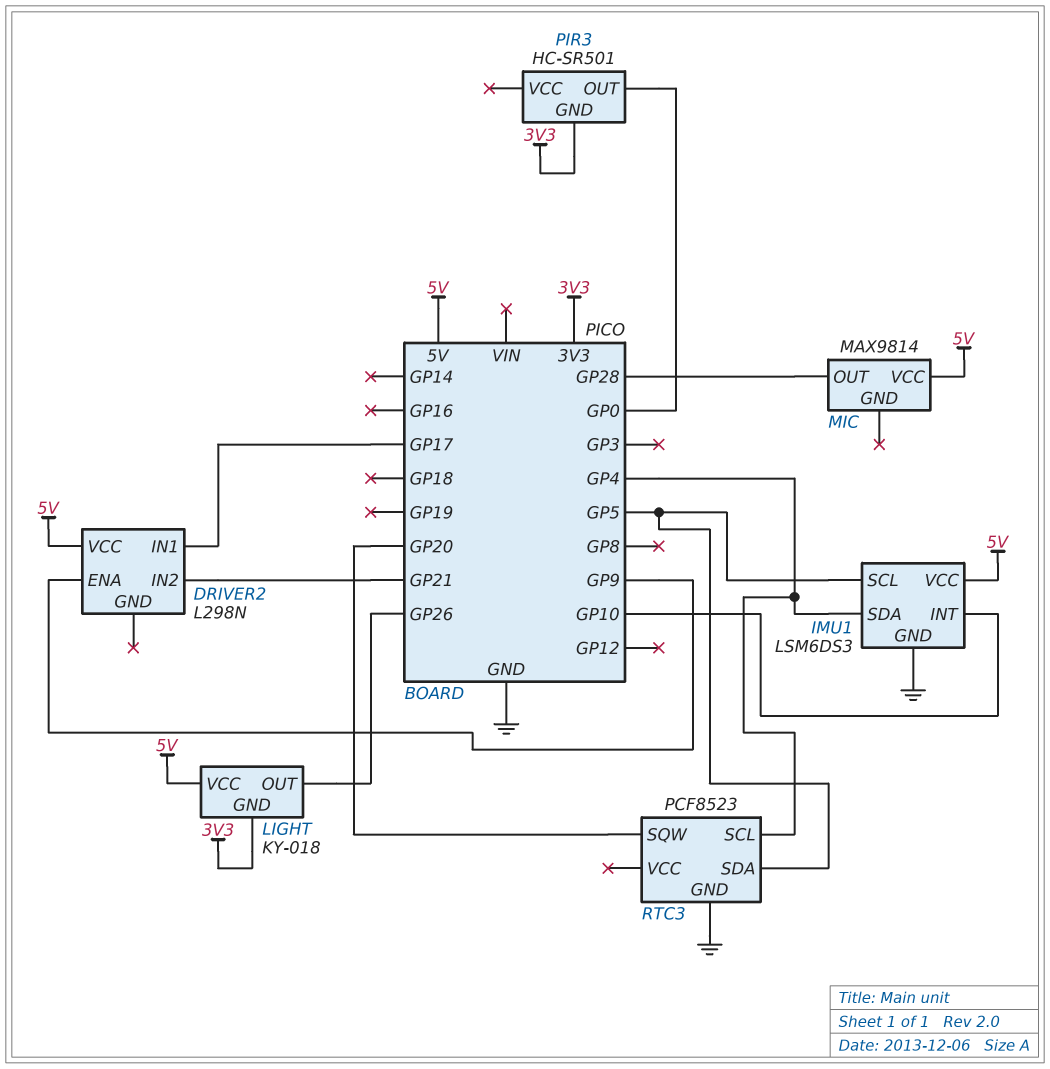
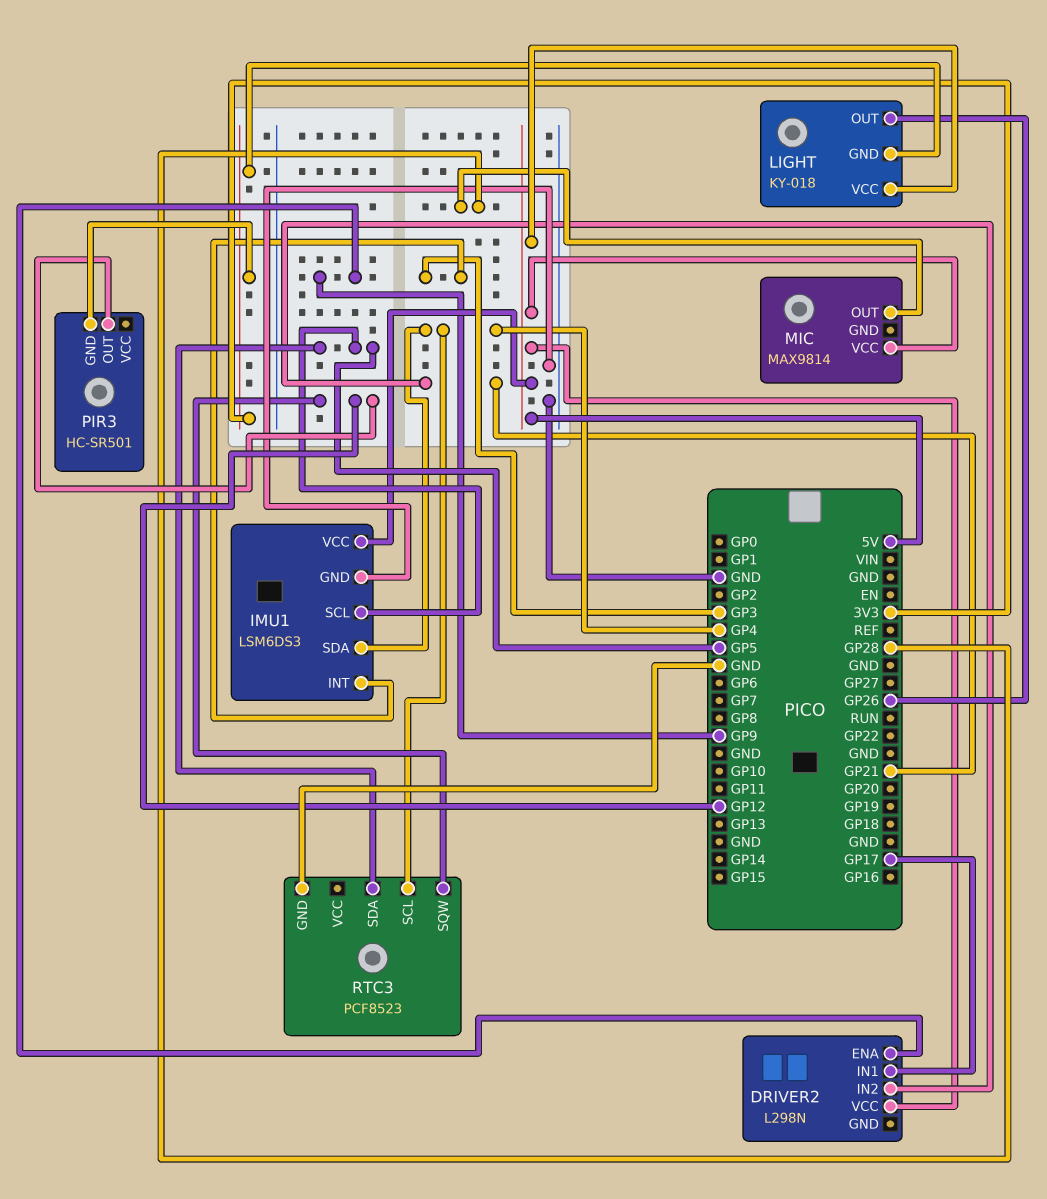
IMU1 pin INT: GP10 -> GP3
PIR3 pin OUT: GP0 -> GP12
RTC3 pin SQW: GP20 -> GP12

